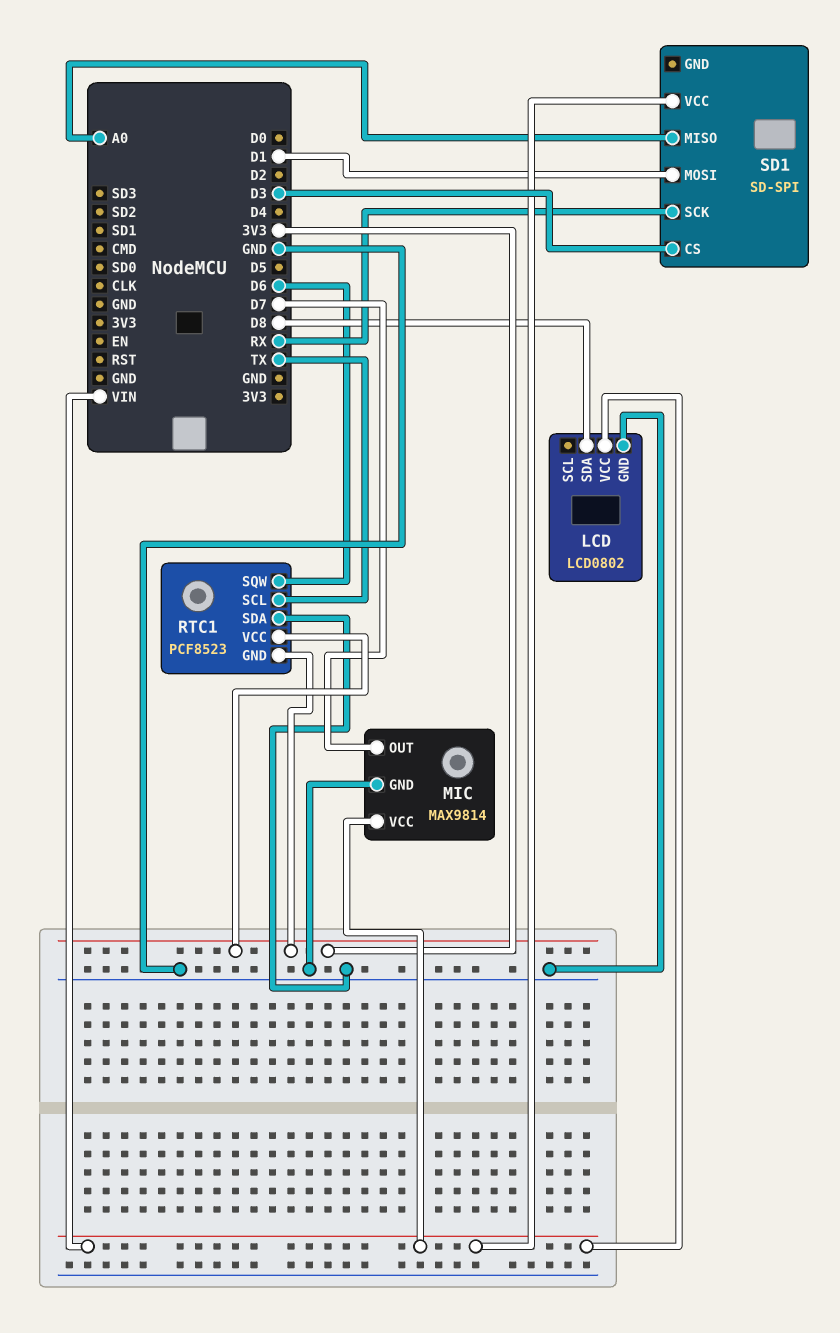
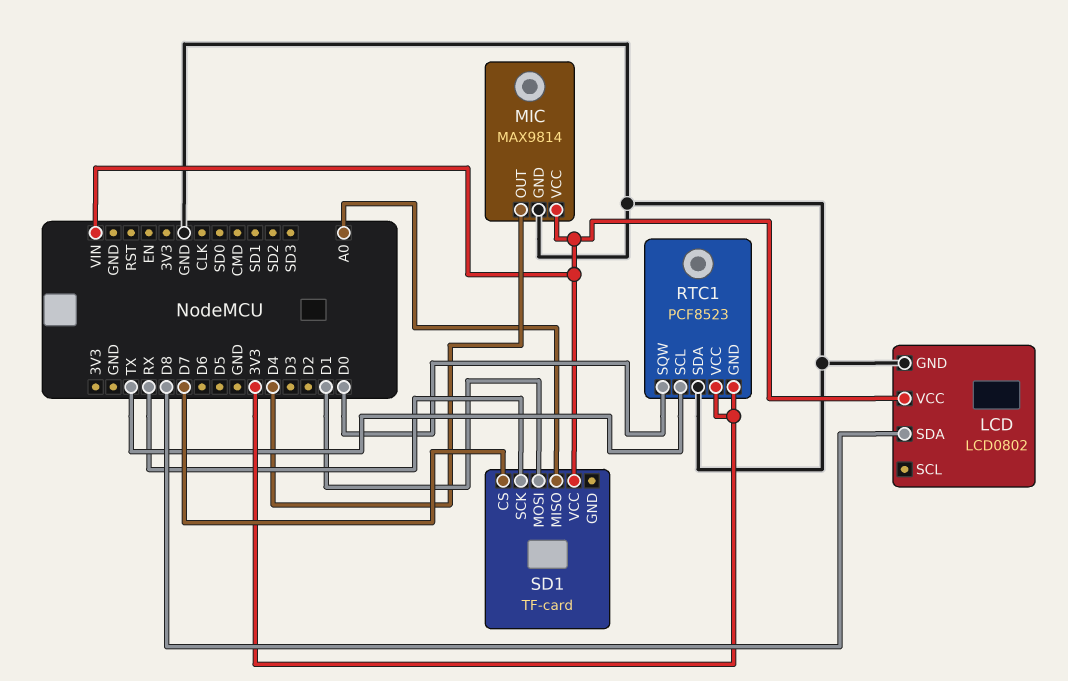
MIC pin OUT: D7 -> D4
RTC1 pin SQW: D6 -> D0
SD1: SD-SPI -> TF-card
SD1 pin CS: D3 -> D7

